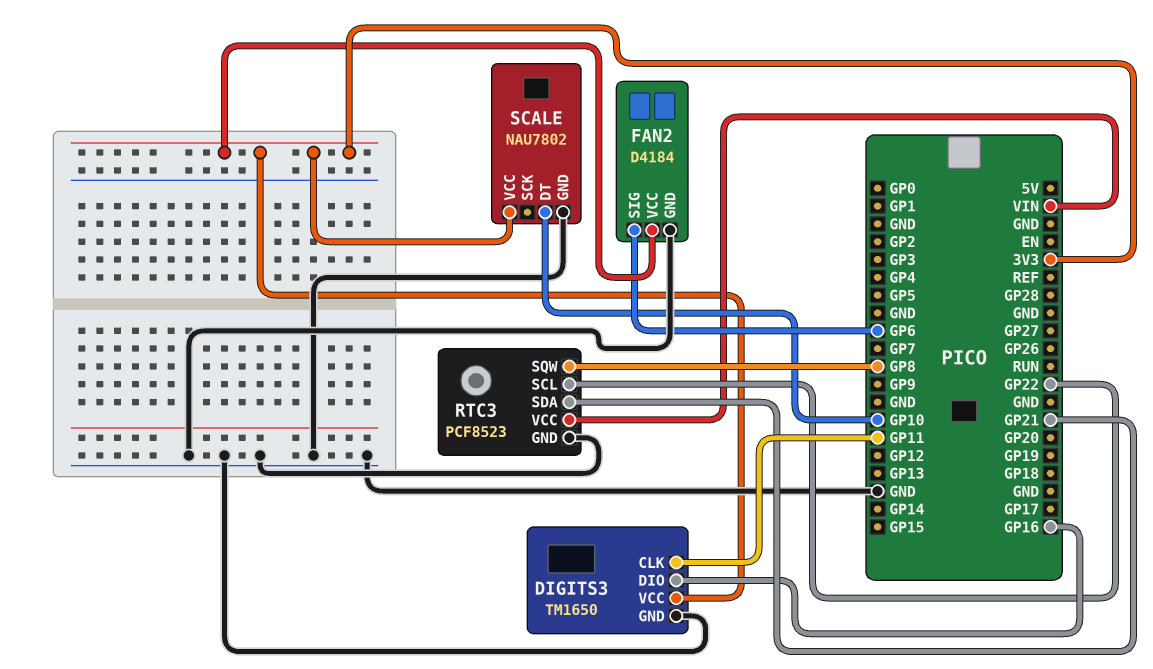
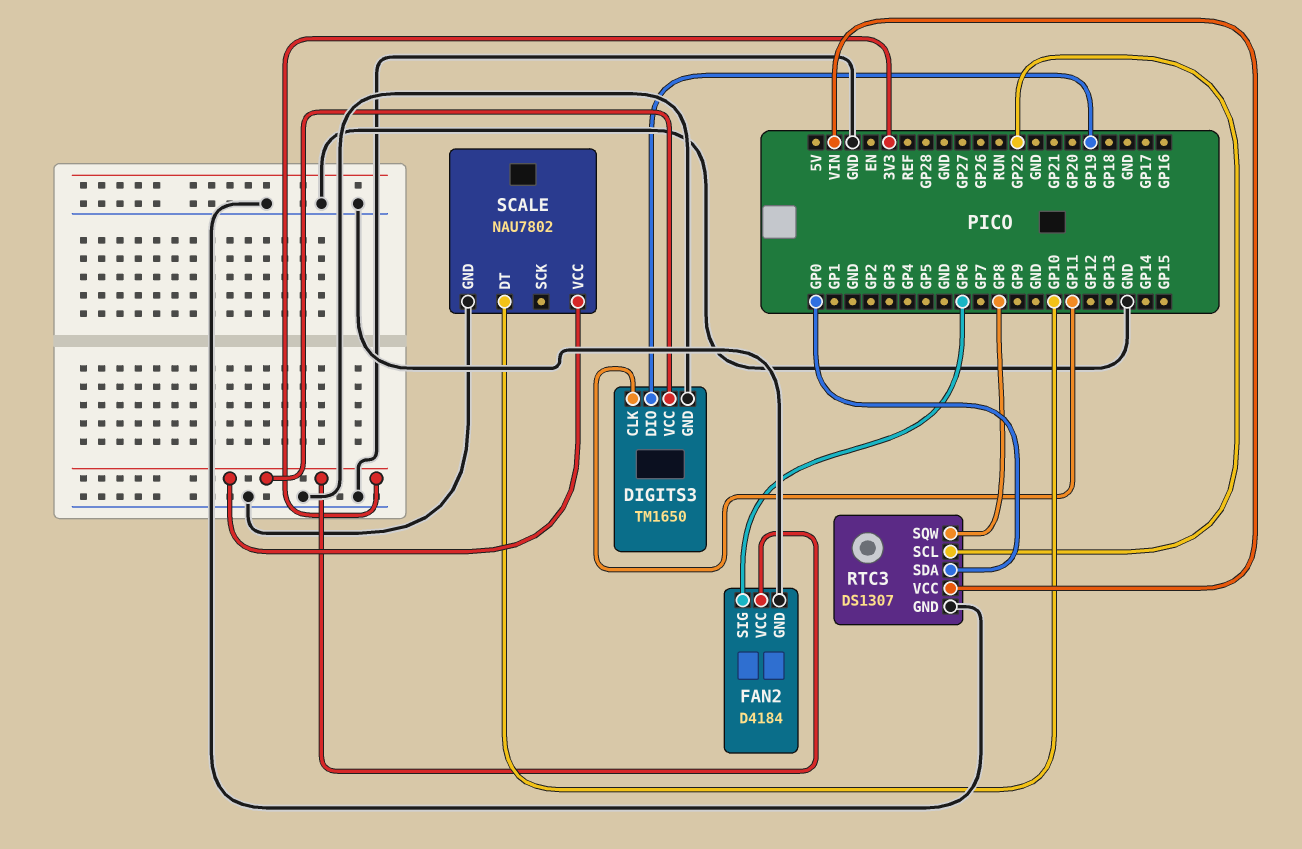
DIGITS3 pin DIO: GP16 -> GP19
RTC3: PCF8523 -> DS1307
RTC3 pin SDA: GP21 -> GP0

